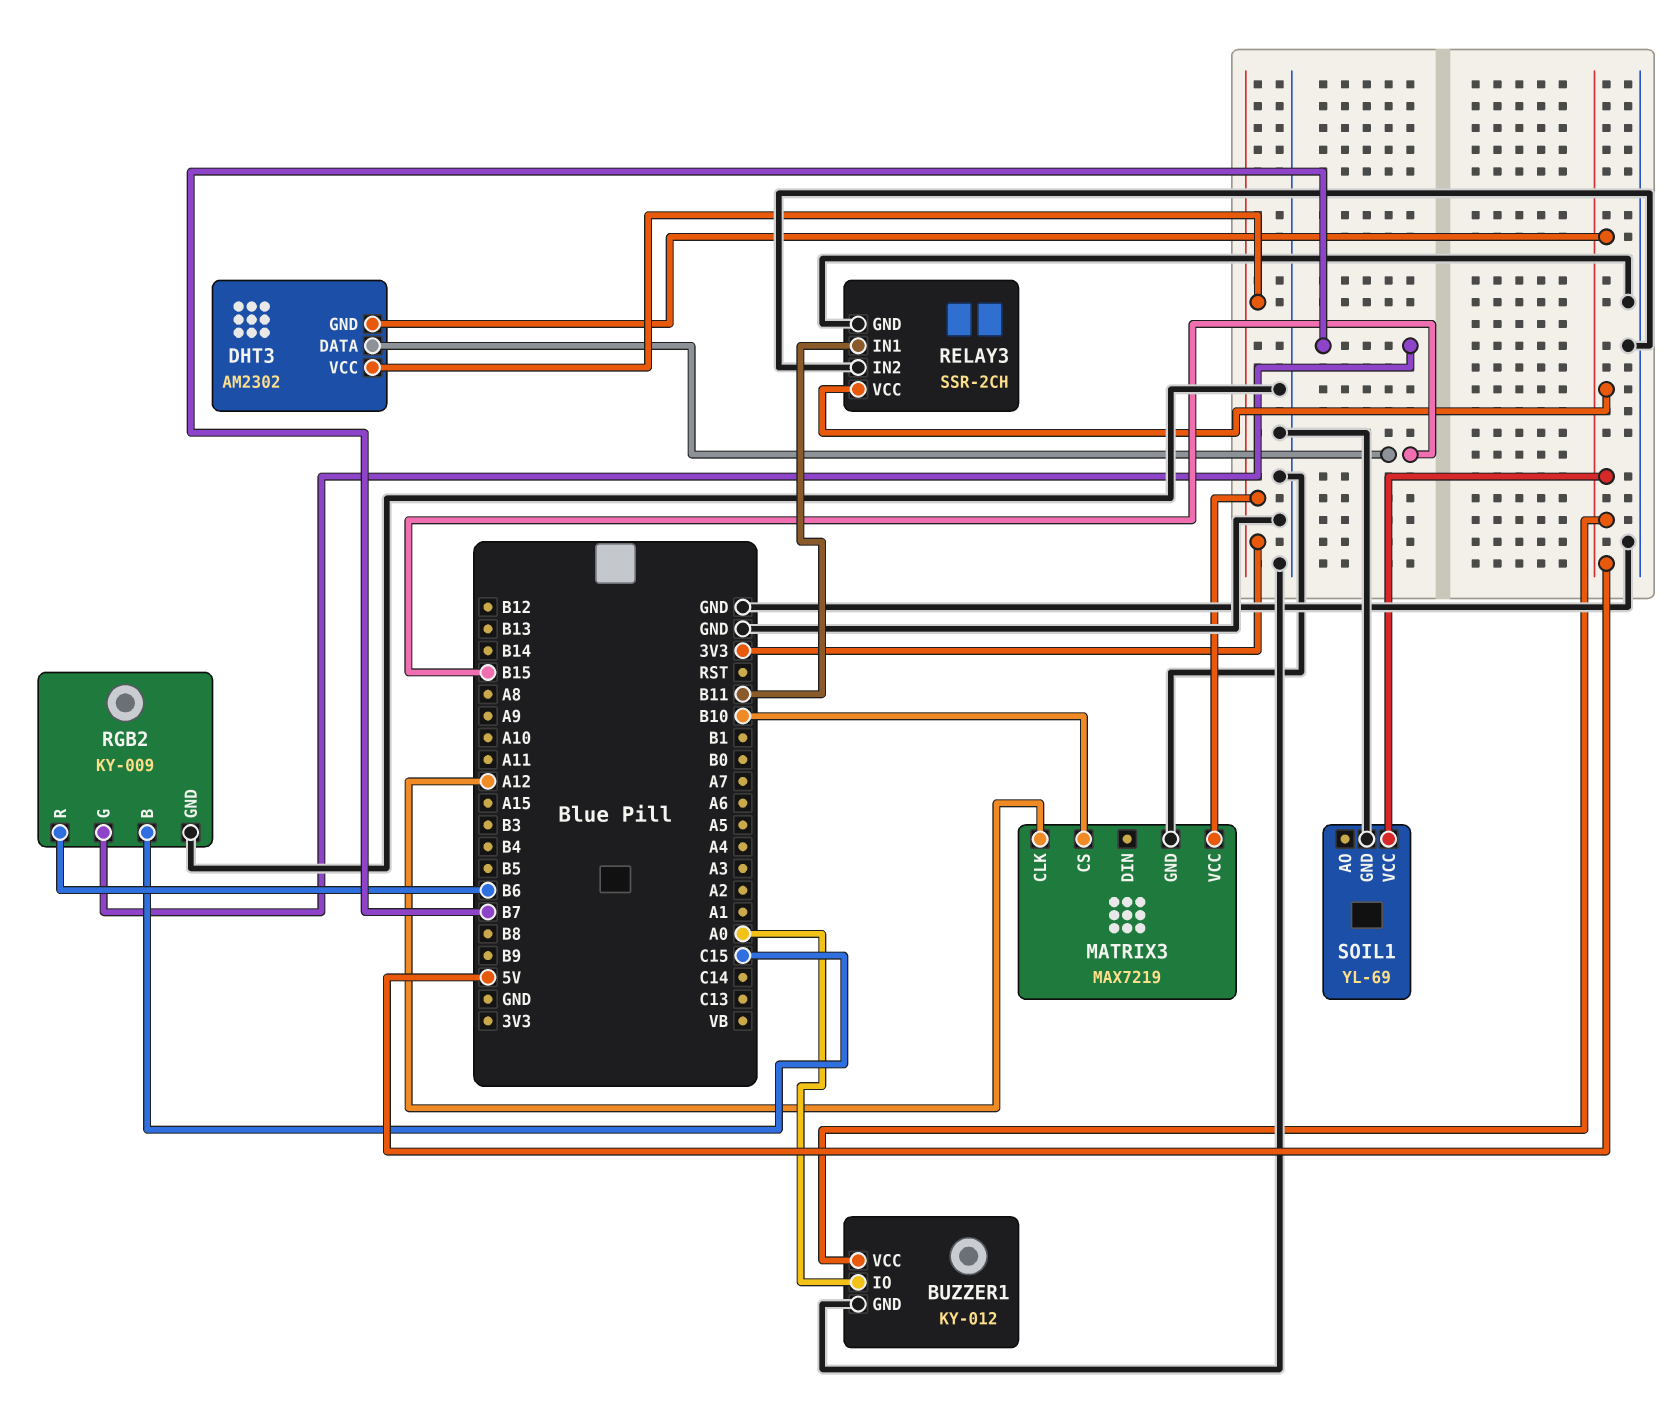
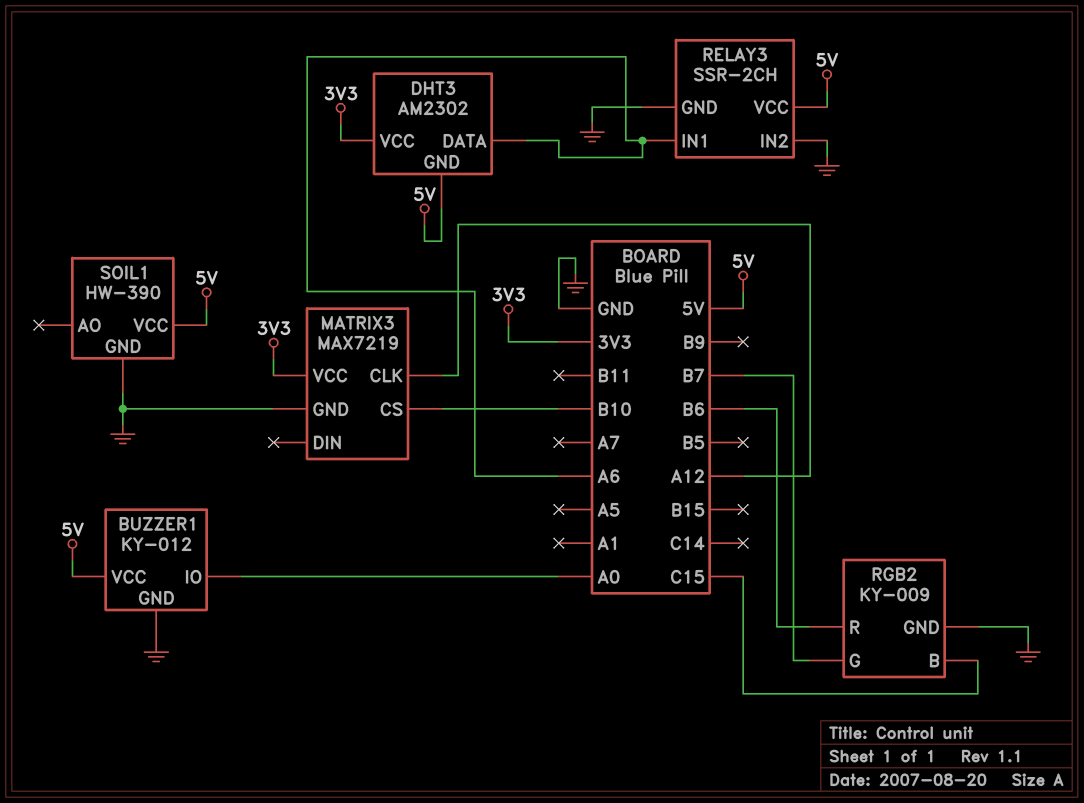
DHT3 pin DATA: B15 -> A6
RELAY3 pin IN1: B11 -> A6
SOIL1: YL-69 -> HW-390

